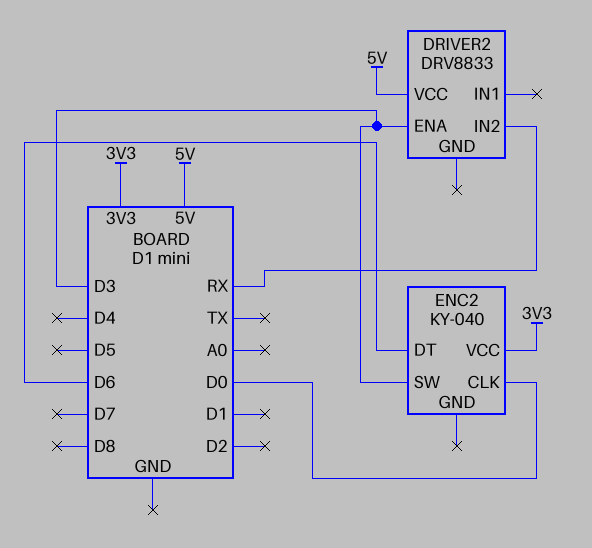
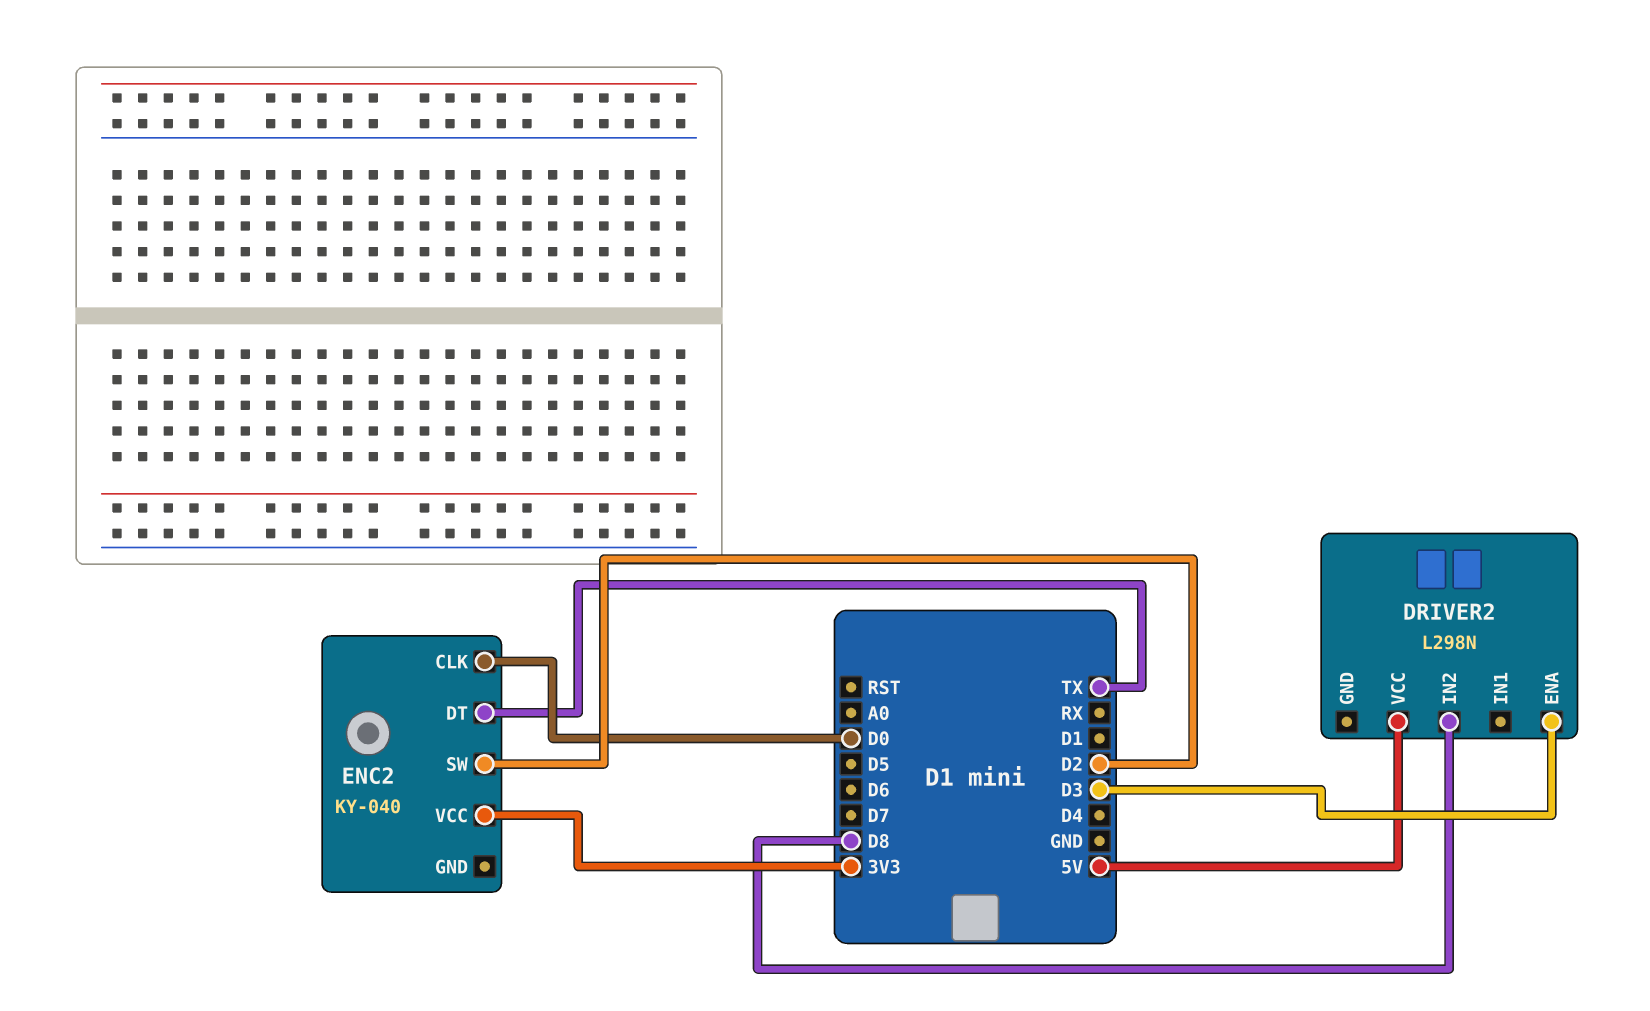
DRIVER2: DRV8833 -> L298N
DRIVER2 pin IN2: RX -> D8
ENC2 pin DT: D6 -> TX
ENC2 pin SW: D3 -> D2

